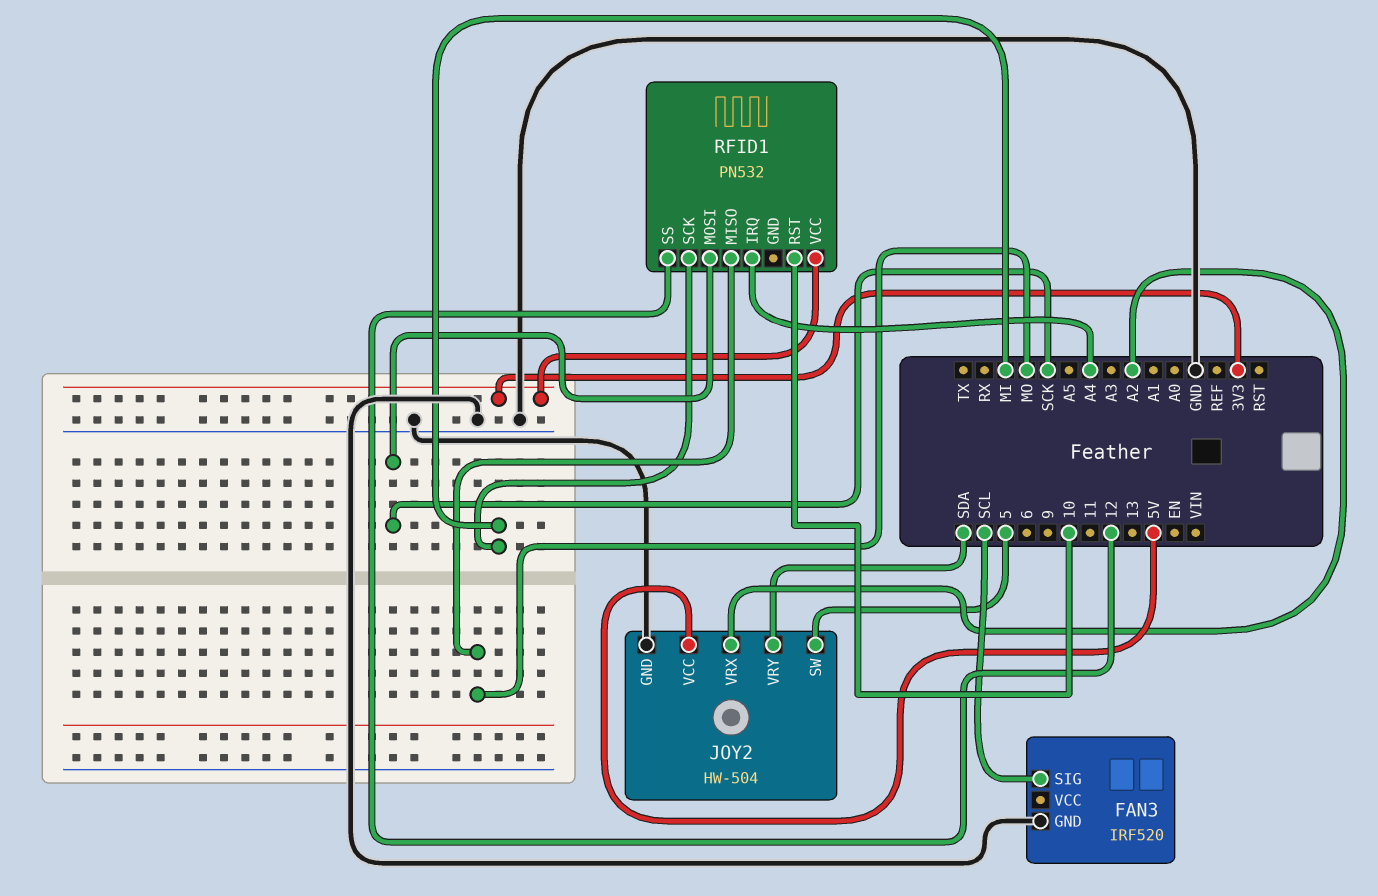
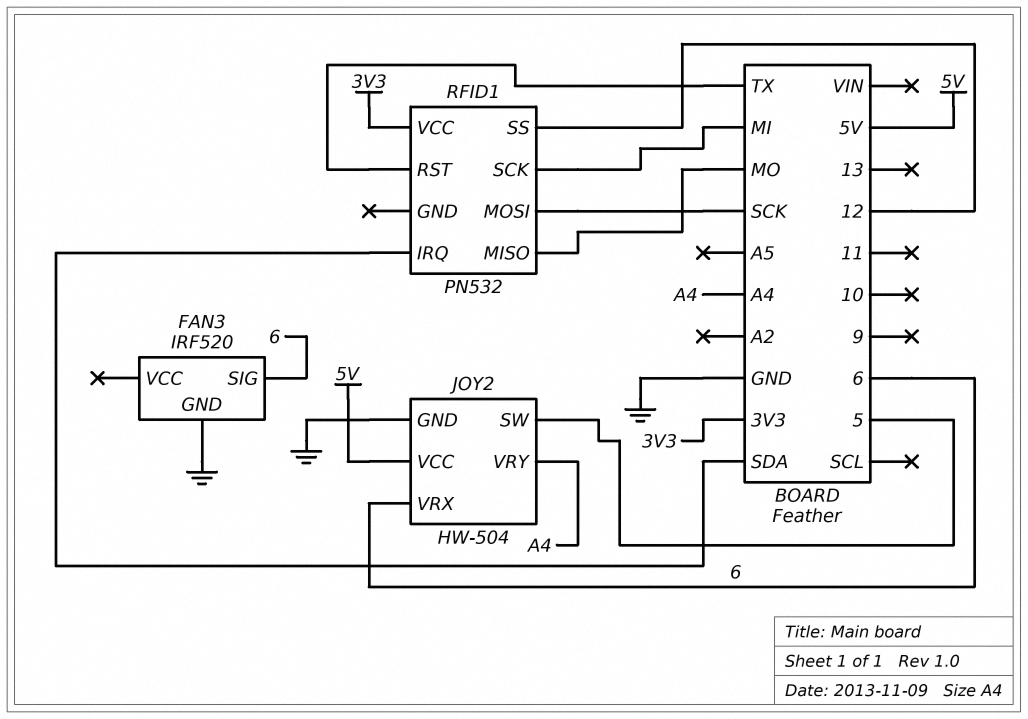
FAN3 pin SIG: SCL -> 6
JOY2 pin VRX: A2 -> 6
JOY2 pin VRY: SDA -> A4
RFID1 pin IRQ: A4 -> SDA
RFID1 pin RST: 10 -> TX

